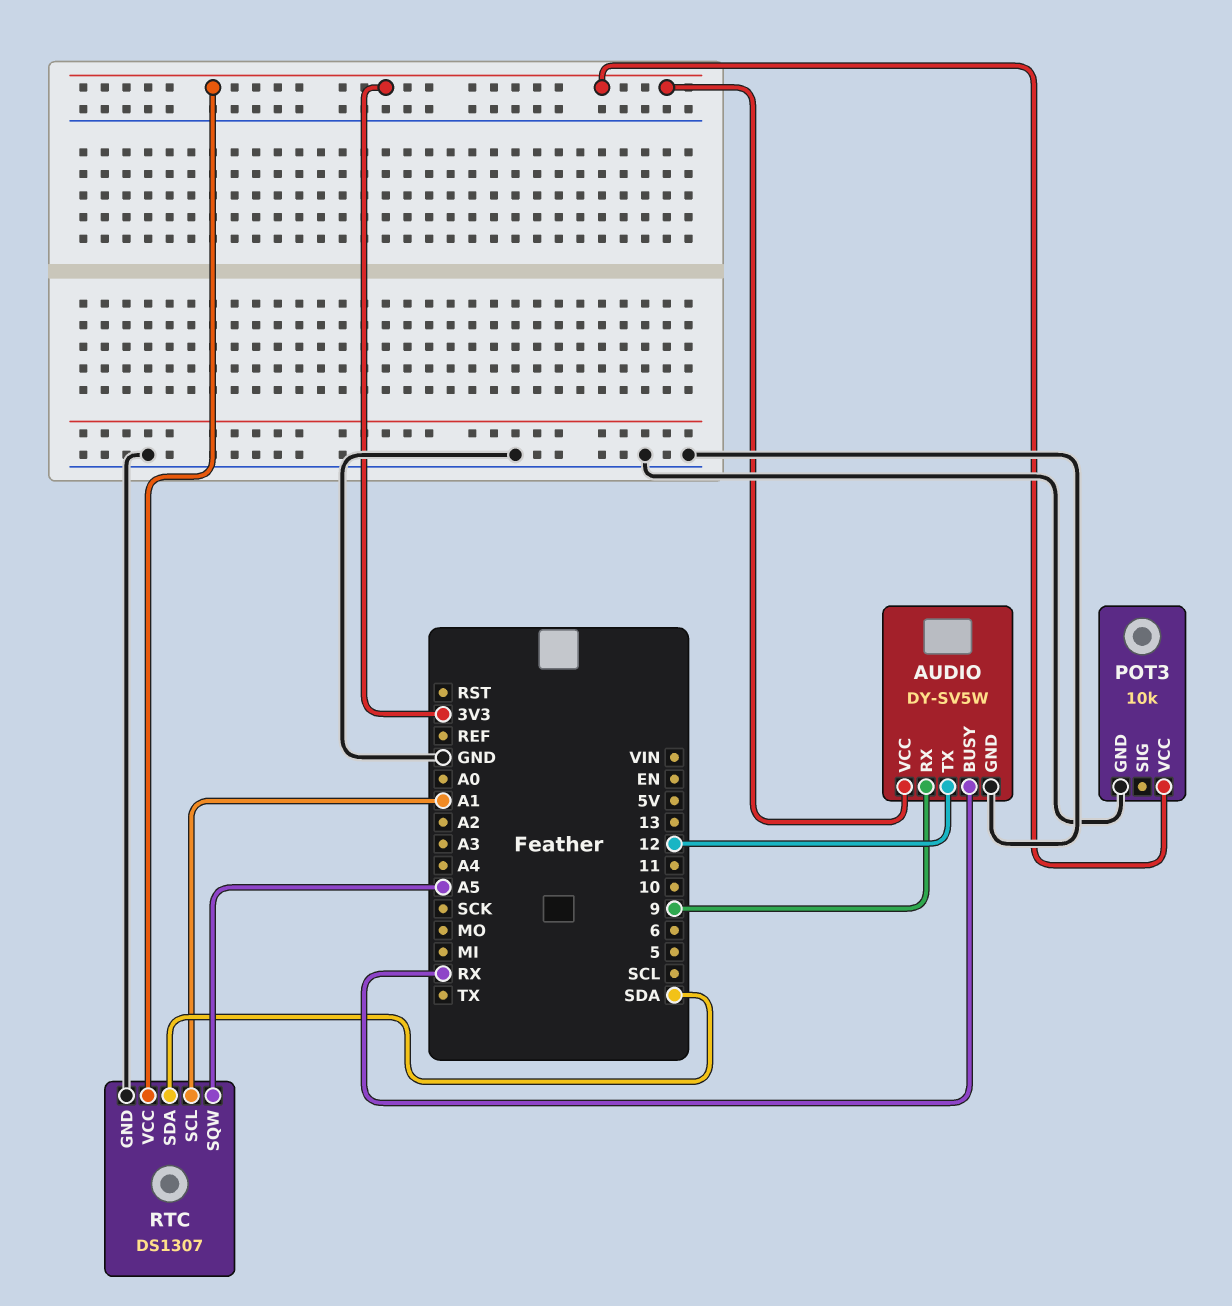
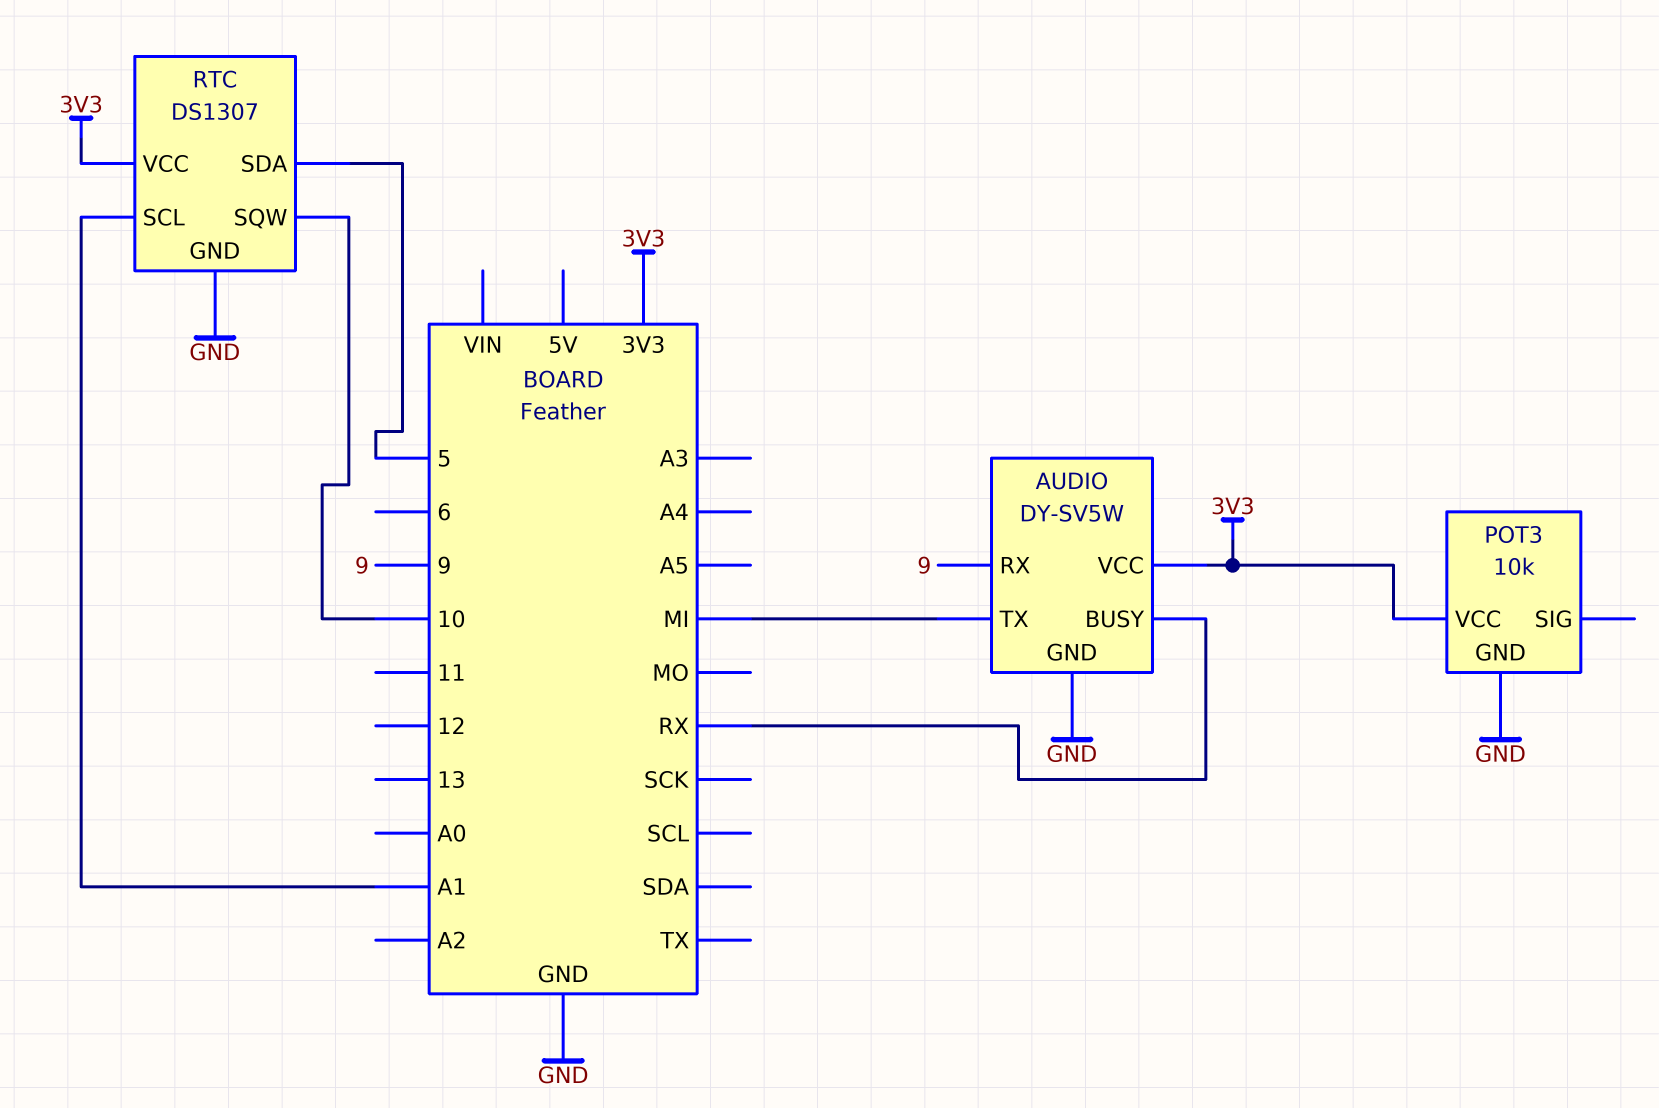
AUDIO pin TX: 12 -> MI
RTC pin SDA: SDA -> 5
RTC pin SQW: A5 -> 10

